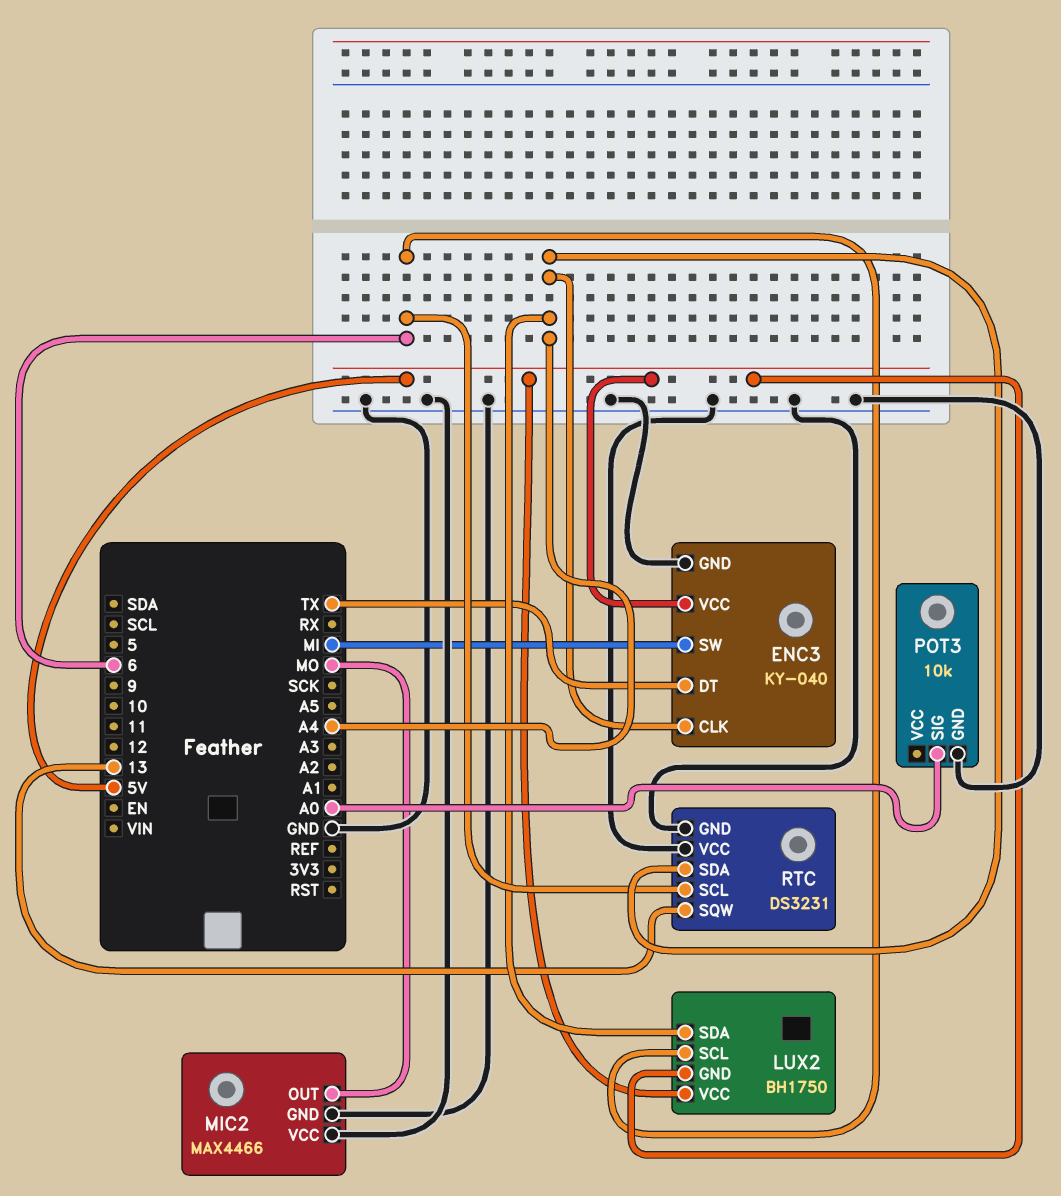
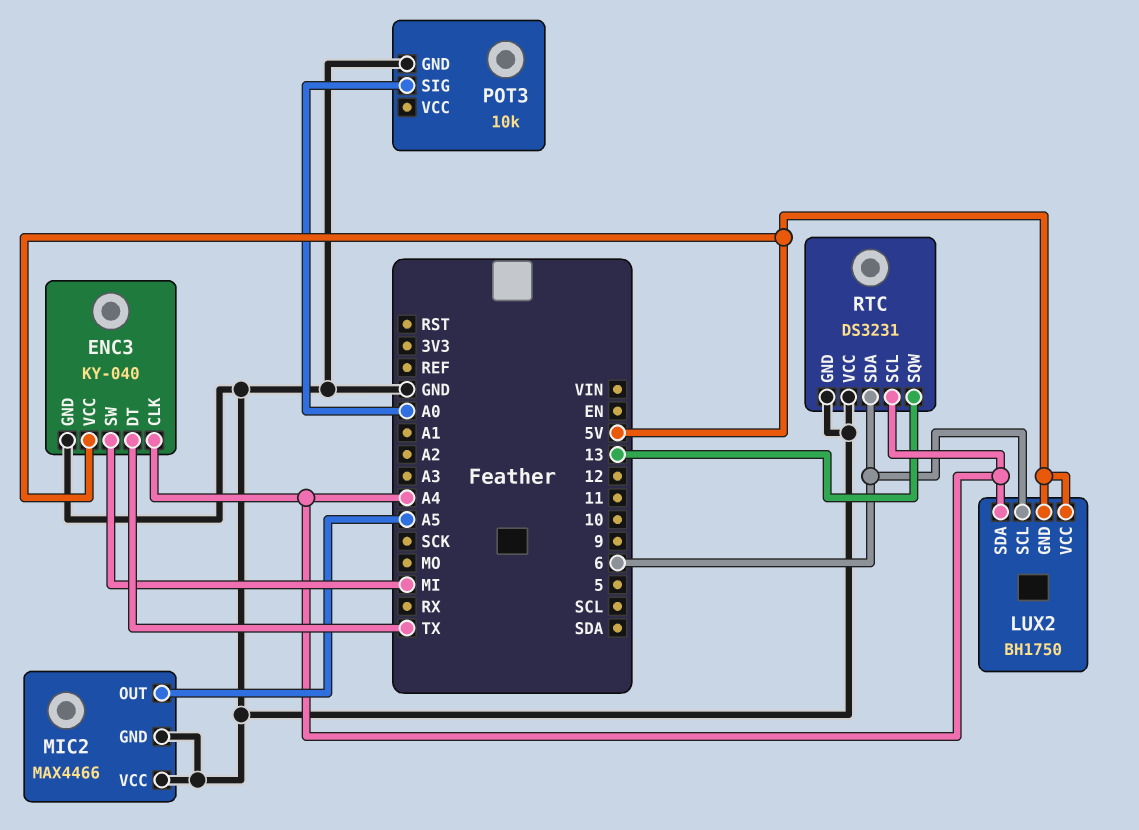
MIC2 pin OUT: MO -> A5
RTC pin SCL: 6 -> A4
RTC pin SDA: A4 -> 6

